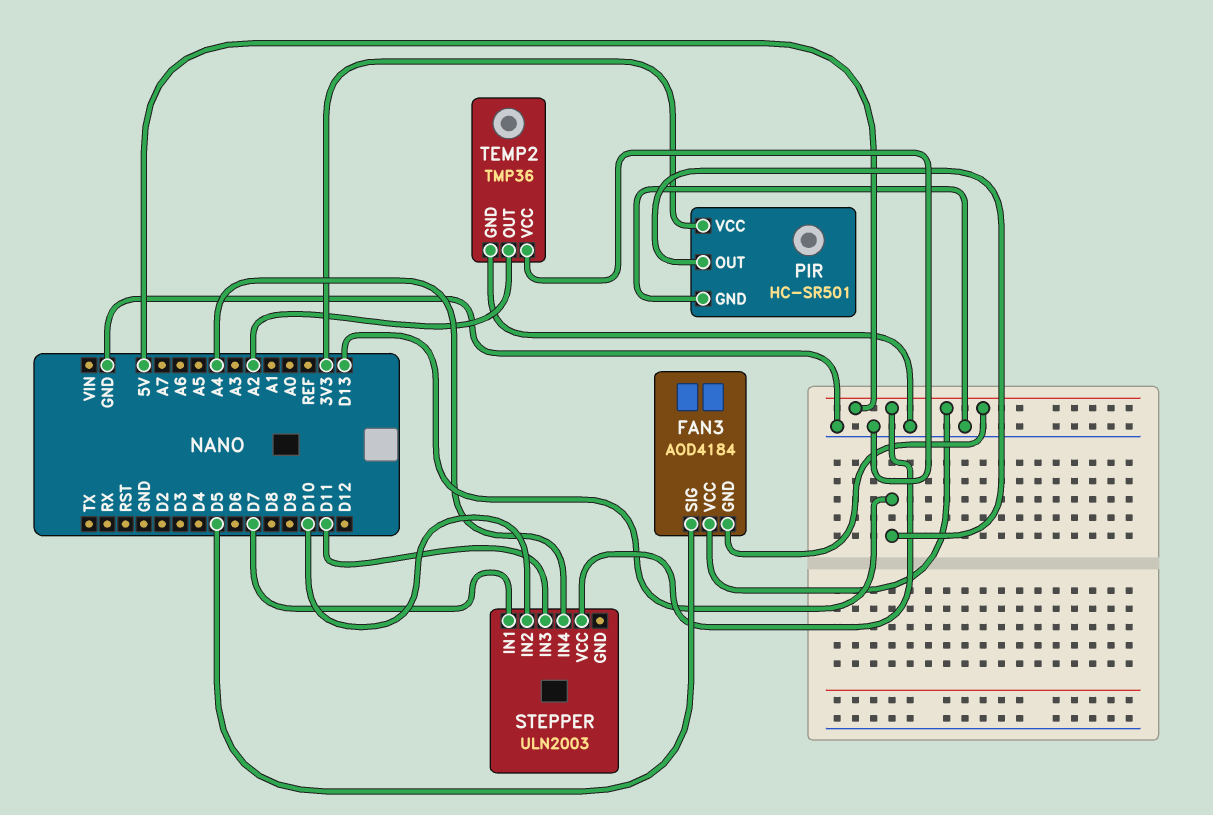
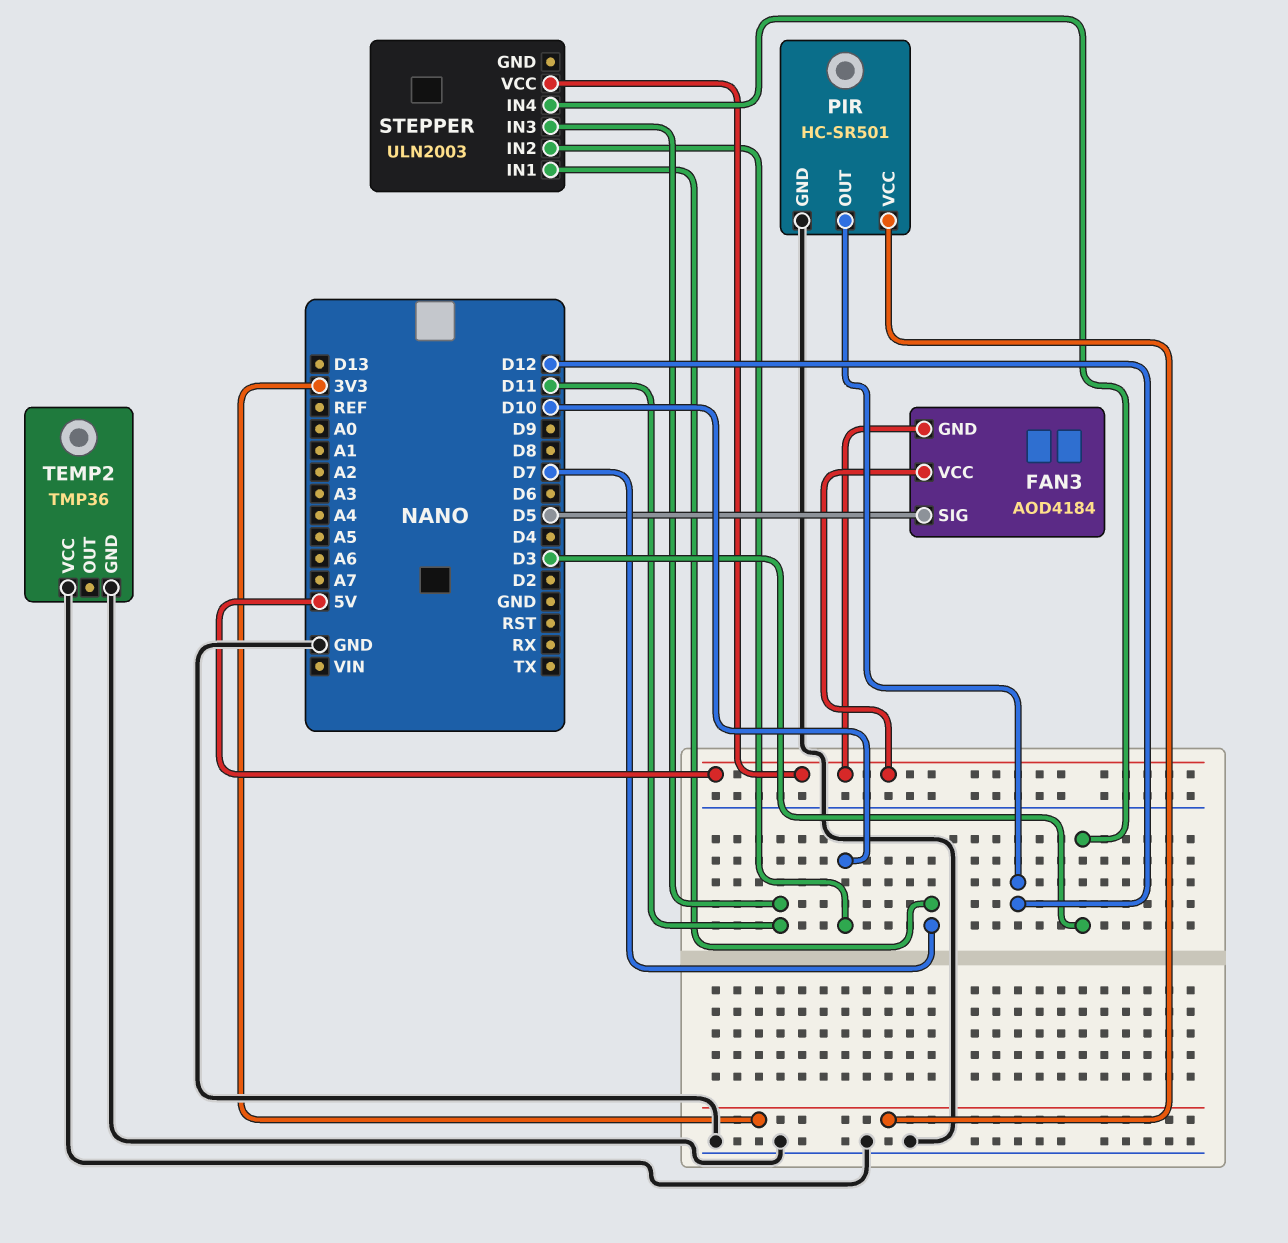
PIR pin OUT: D13 -> D12
STEPPER pin IN4: A4 -> D3
TEMP2 pin OUT: A2 -> none

